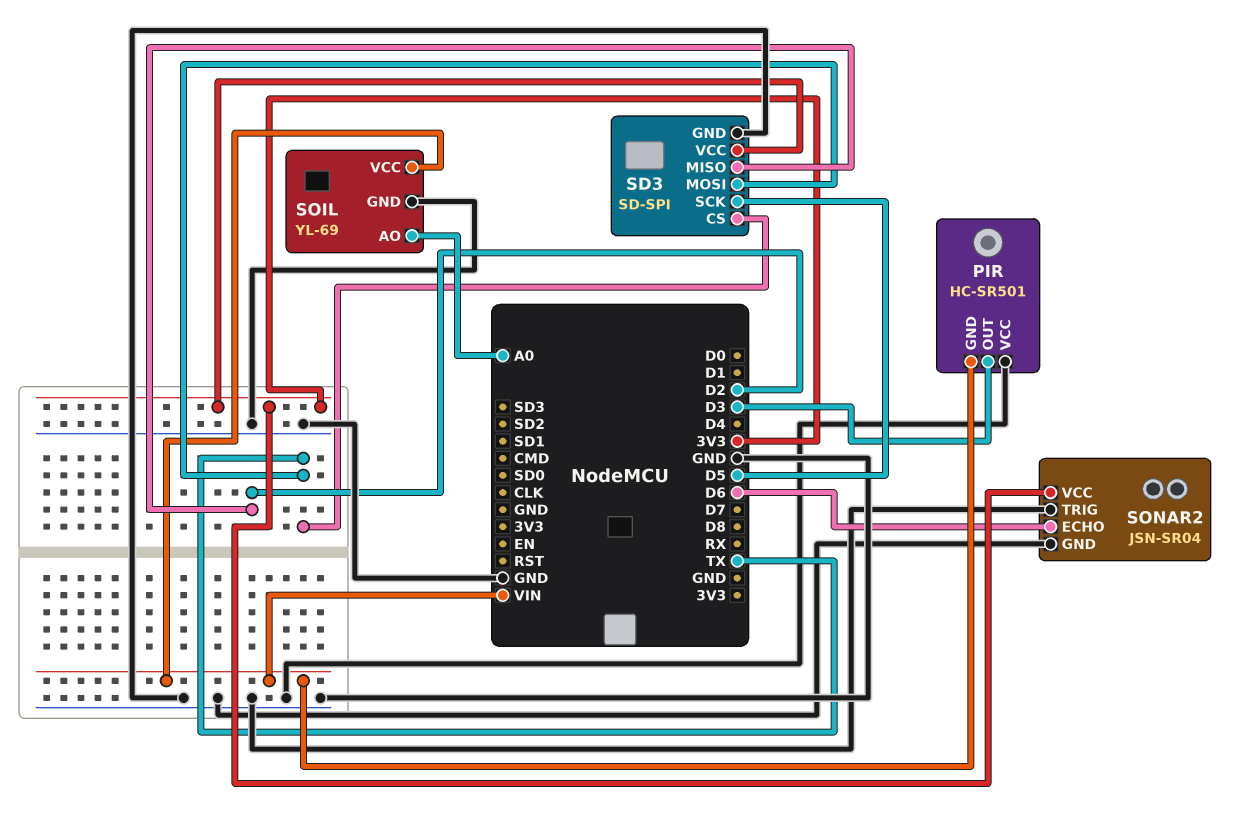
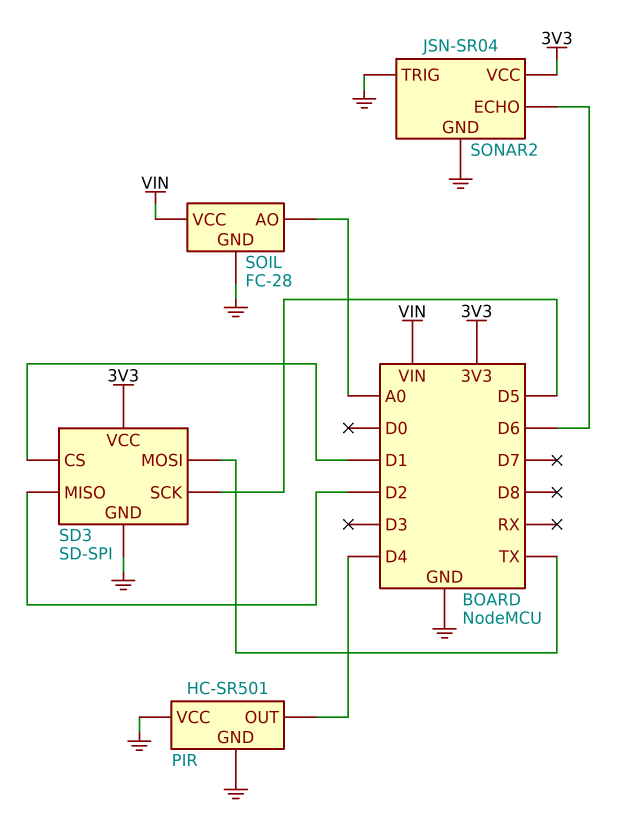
PIR pin GND: VIN -> GND
PIR pin OUT: D3 -> D4
SD3 pin CS: TX -> D1
SOIL: YL-69 -> FC-28

